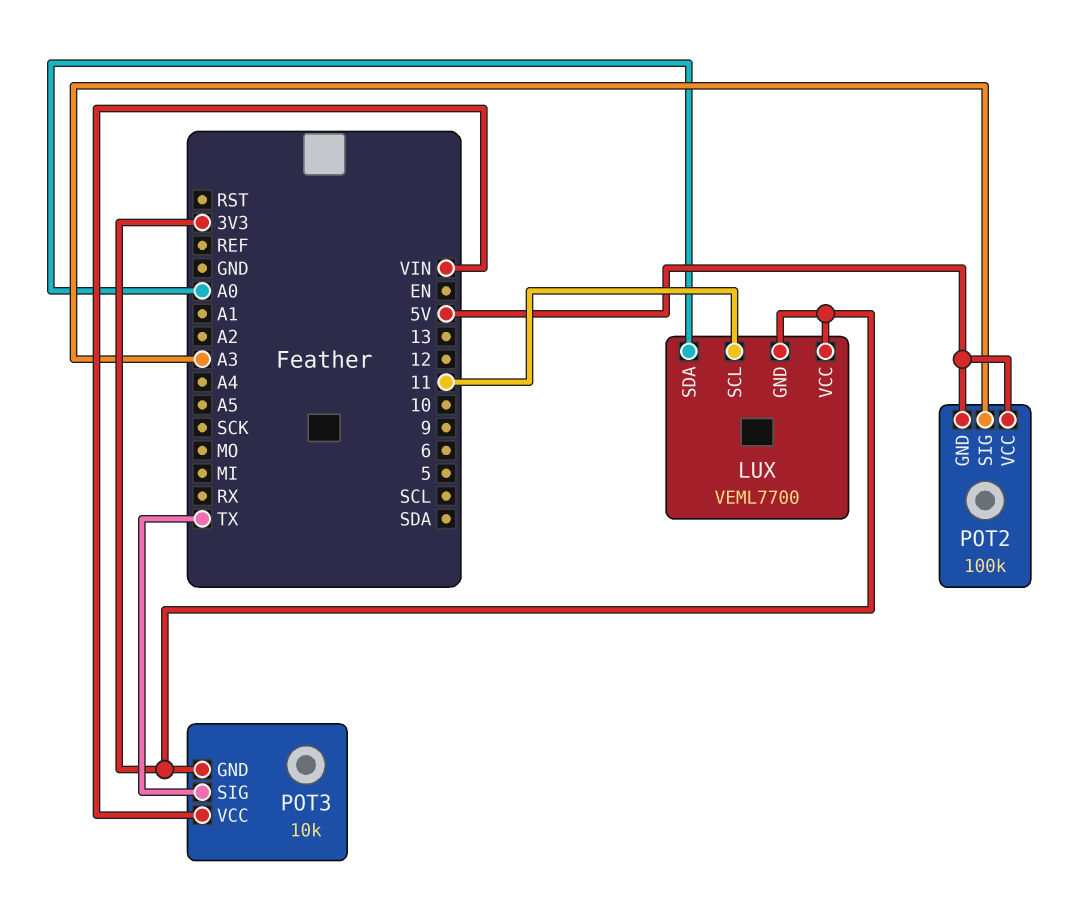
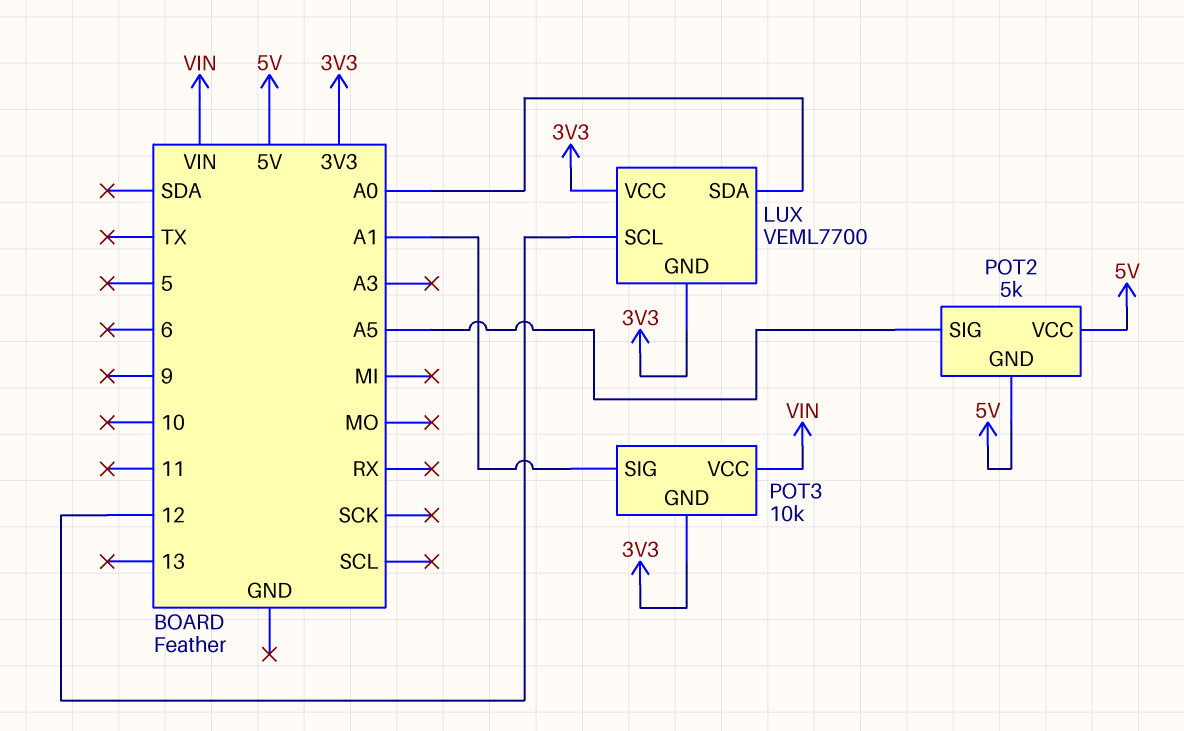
LUX pin SCL: 11 -> 12
POT2: 100k -> 5k
POT2 pin SIG: A3 -> A5
POT3 pin SIG: TX -> A1

